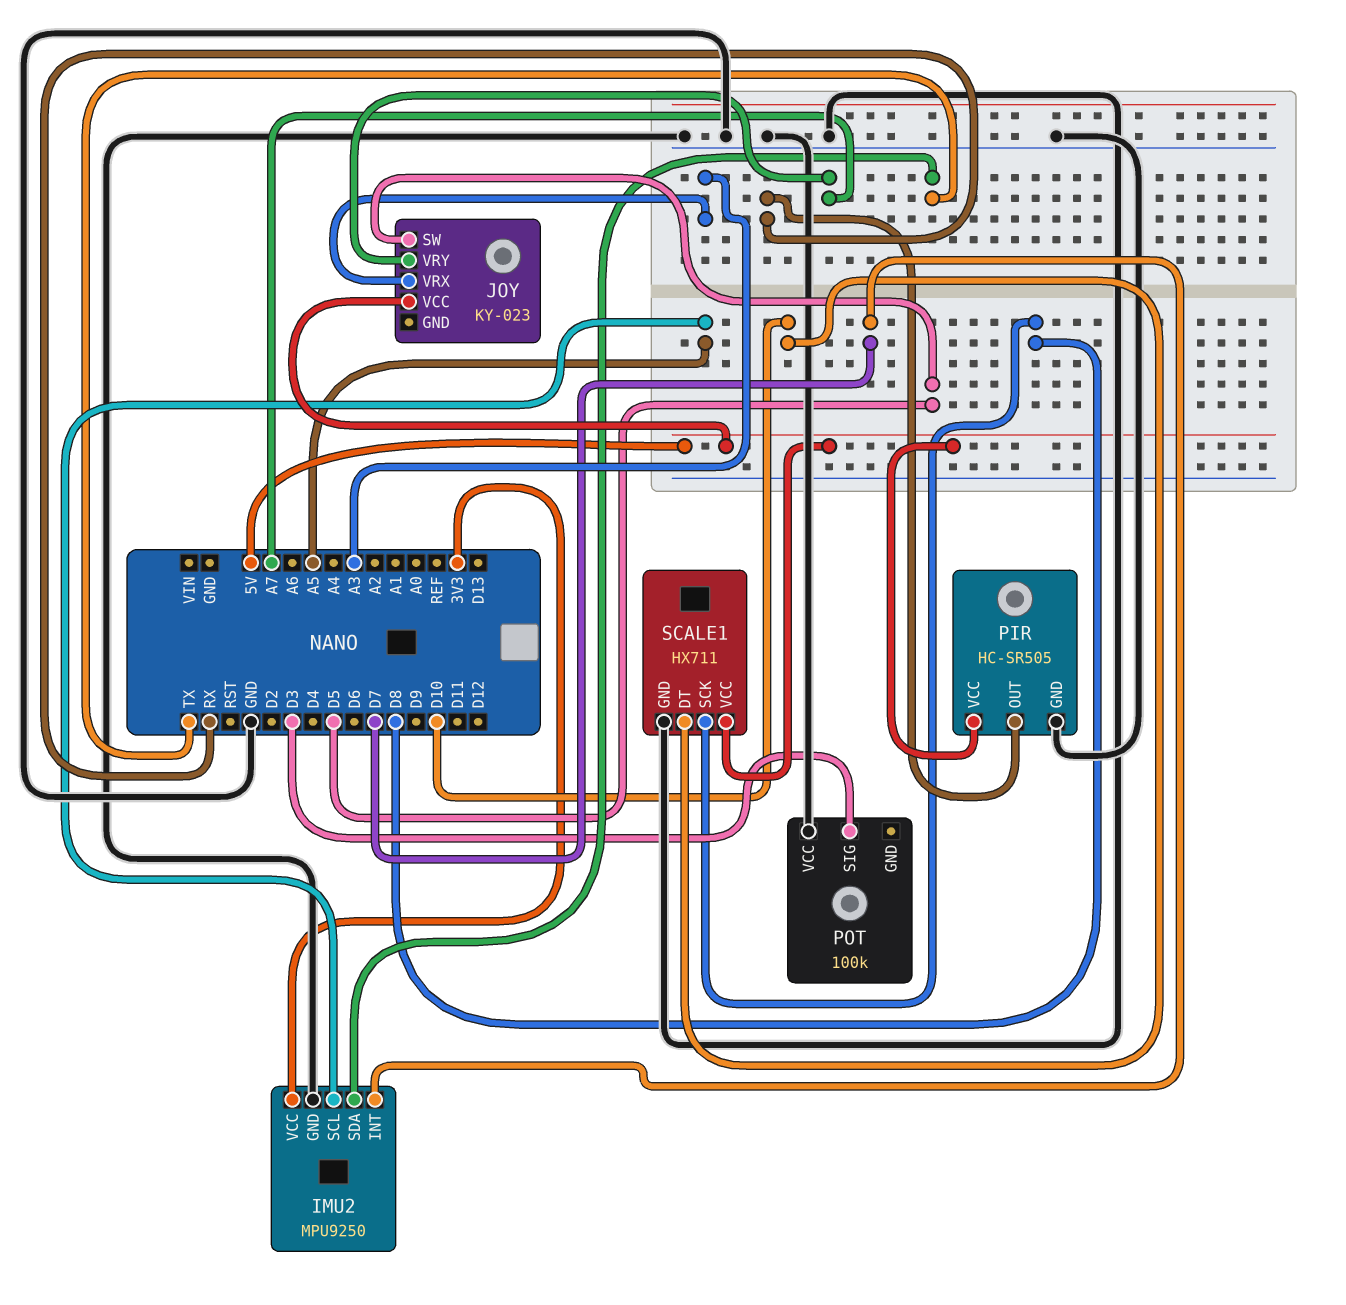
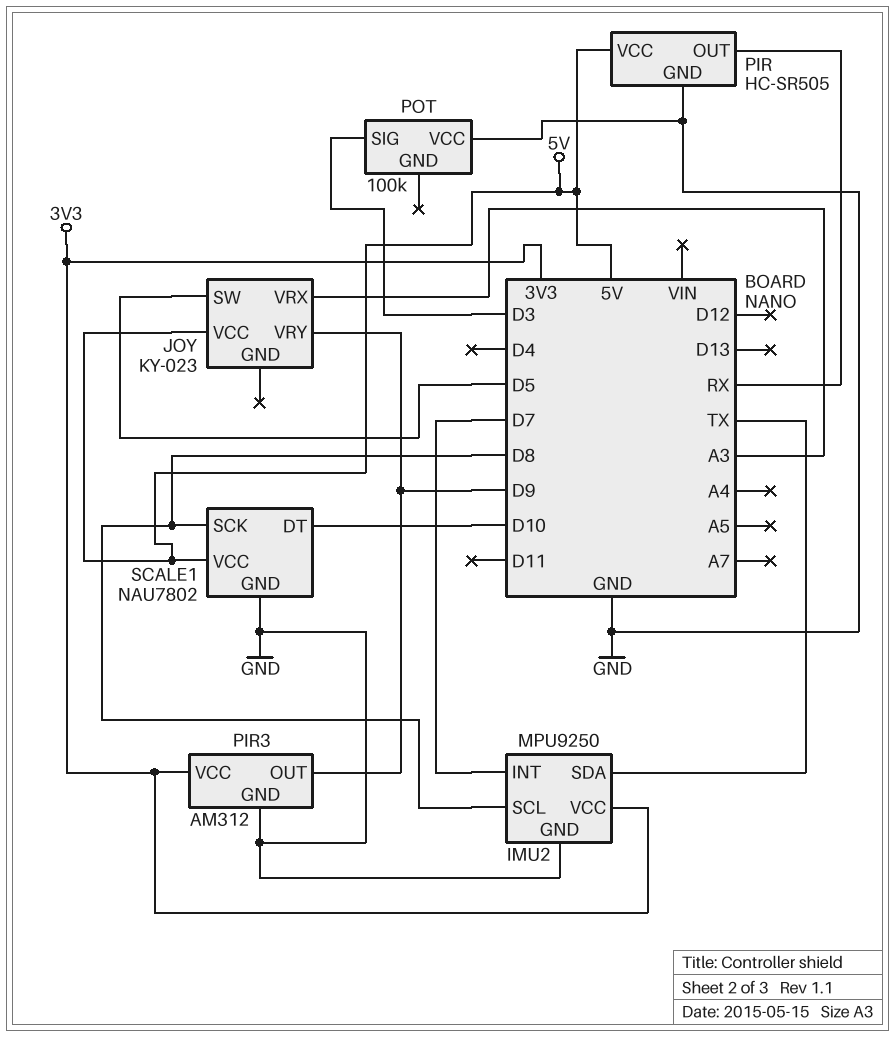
IMU2 pin SCL: A5 -> D8
JOY pin VRY: A7 -> D9
PIR3: none -> AM312
PIR3 pin GND: none -> GND
PIR3 pin OUT: none -> D9
PIR3 pin VCC: none -> 3V3
SCALE1: HX711 -> NAU7802

